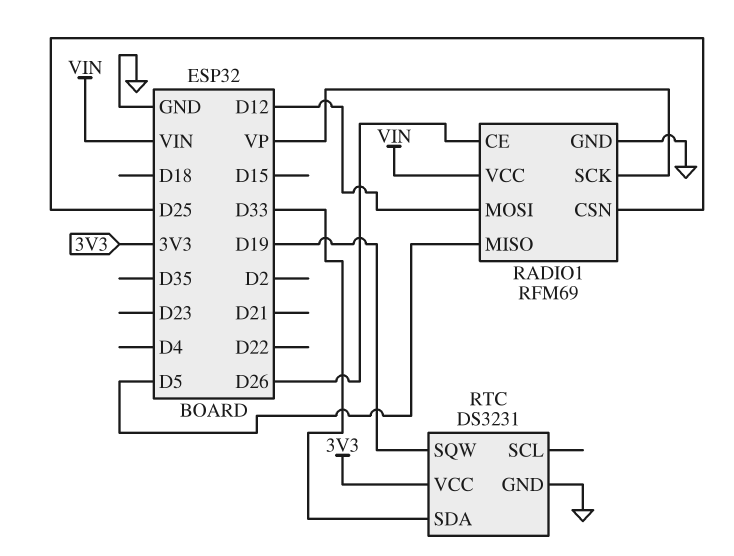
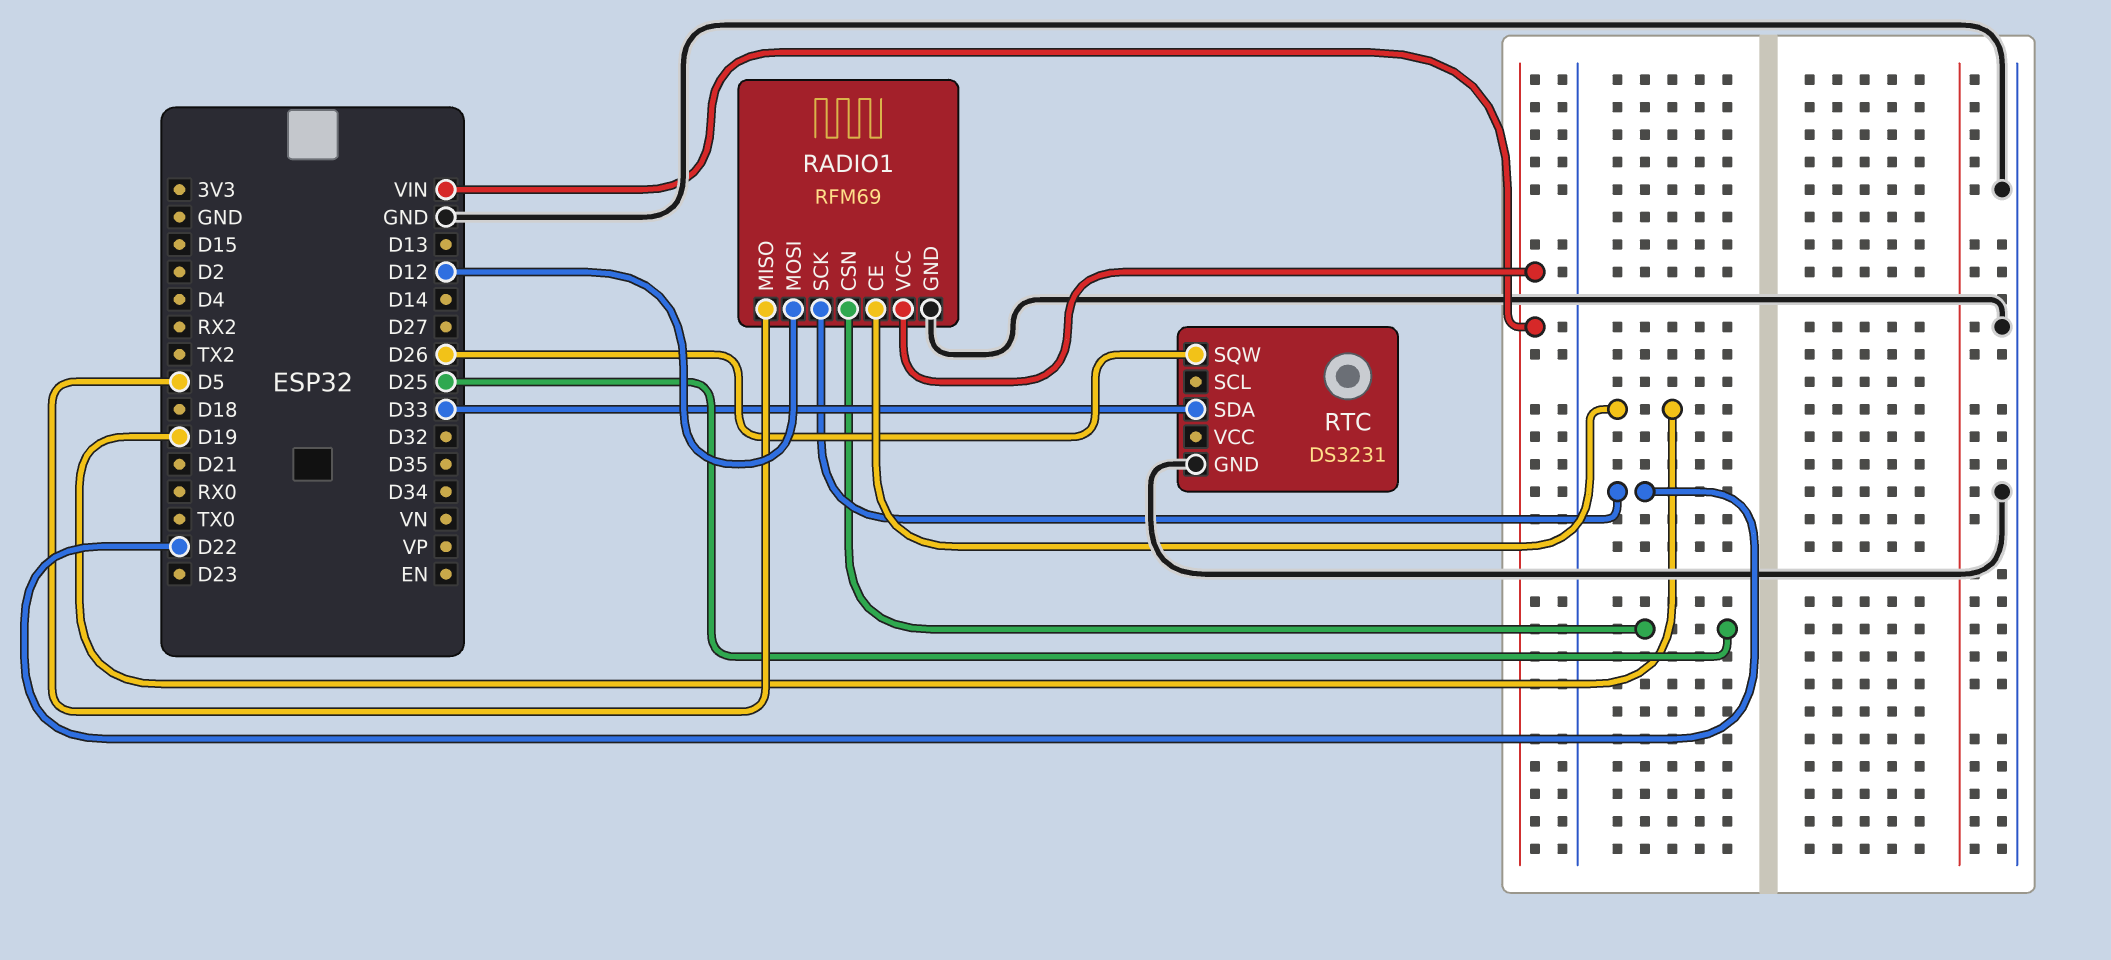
RADIO1 pin CE: D26 -> D19
RADIO1 pin SCK: VP -> D22
RTC pin SQW: D19 -> D26
RTC pin VCC: 3V3 -> none

